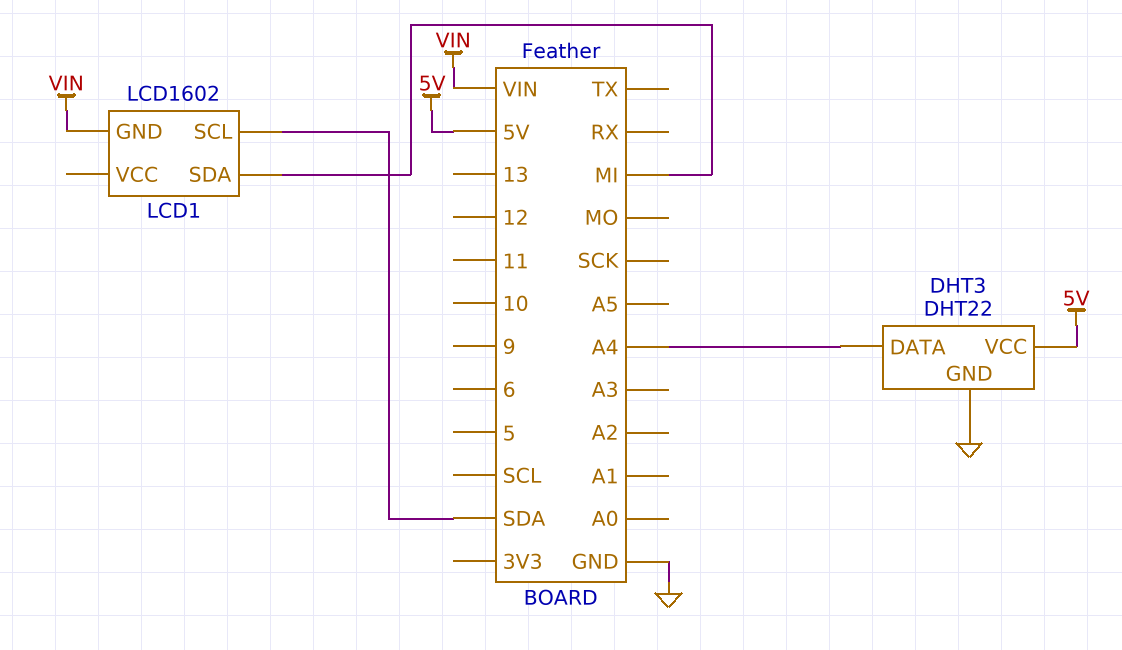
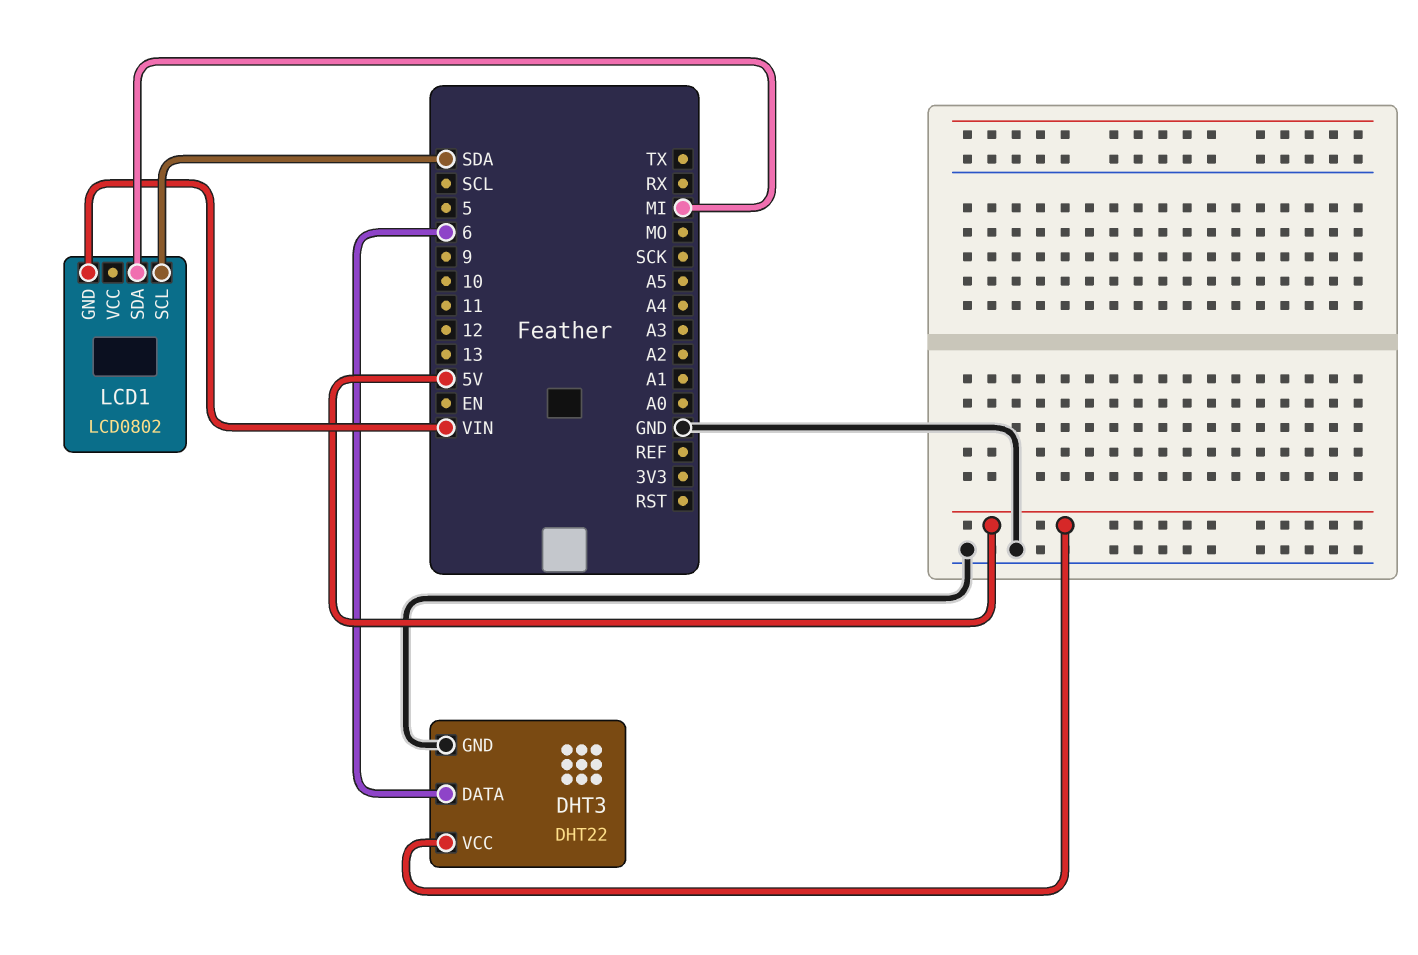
DHT3 pin DATA: A4 -> 6
LCD1: LCD1602 -> LCD0802

